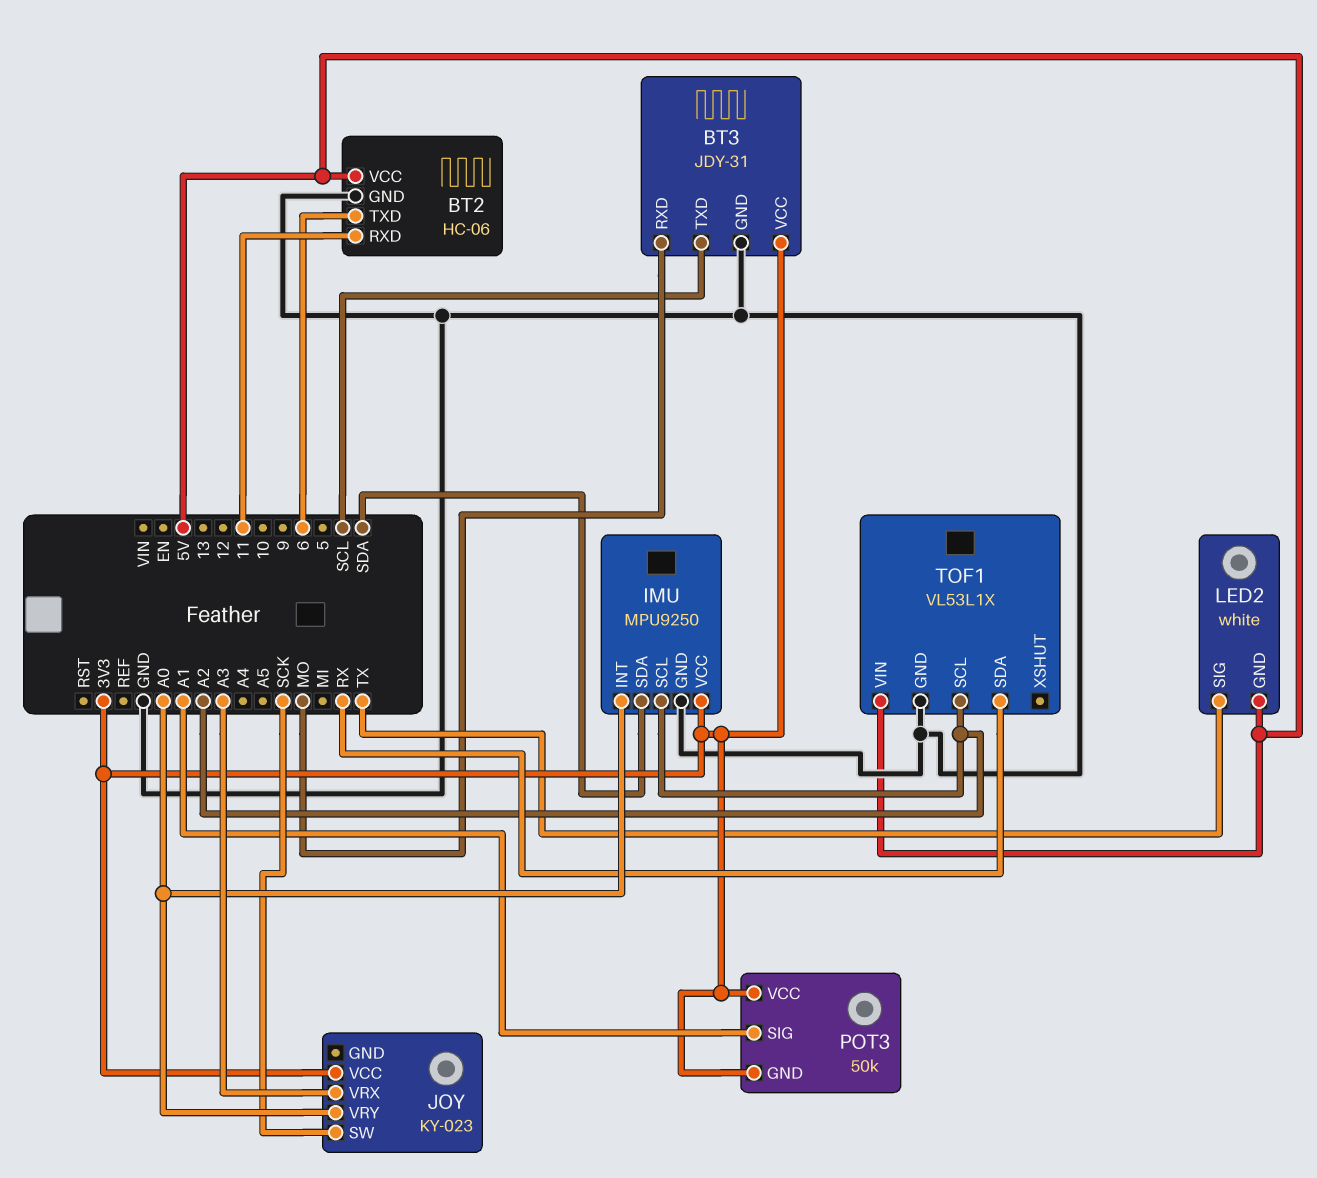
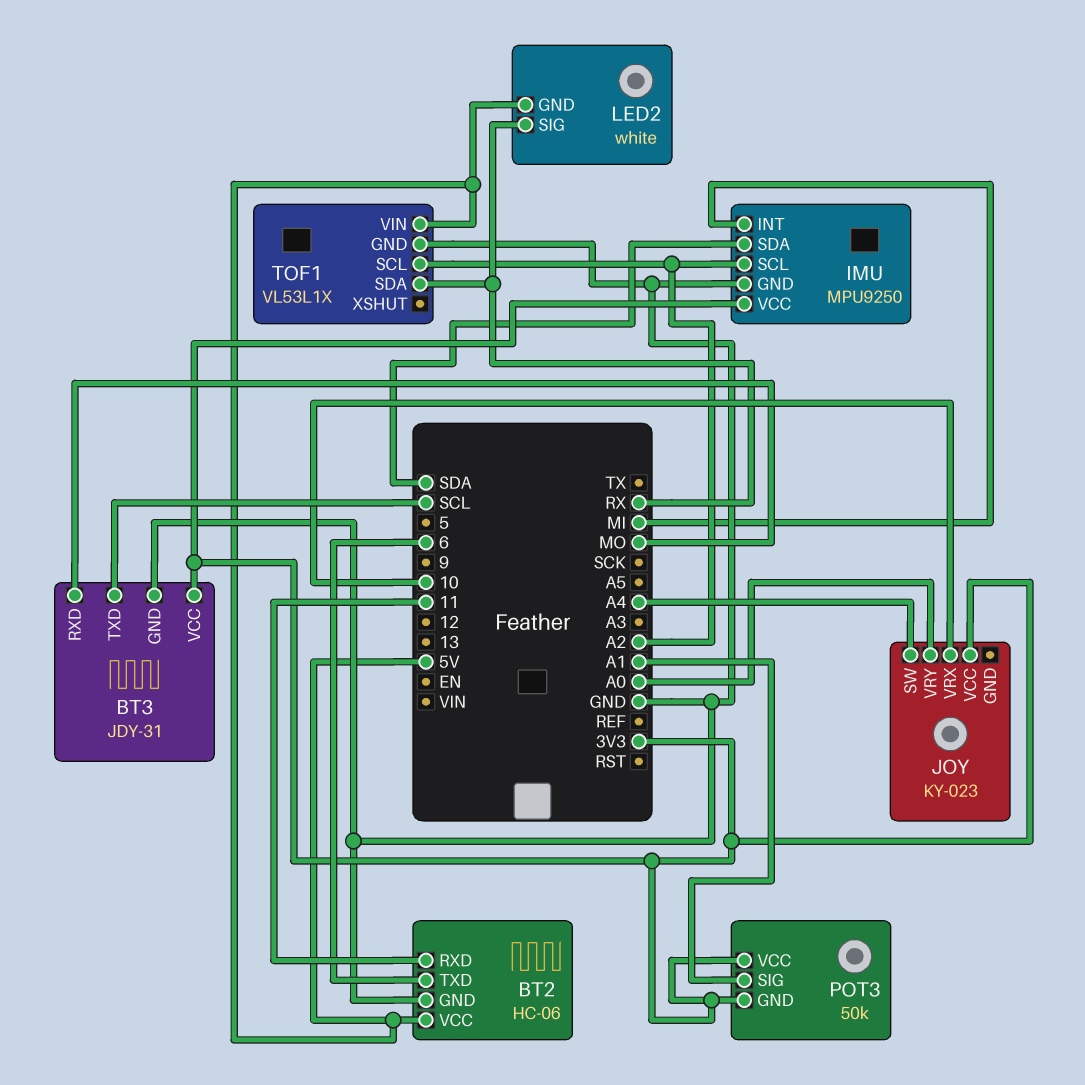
IMU pin INT: A0 -> MI
JOY pin SW: SCK -> A4
JOY pin VRX: A3 -> 10
LED2 pin SIG: TX -> RX

